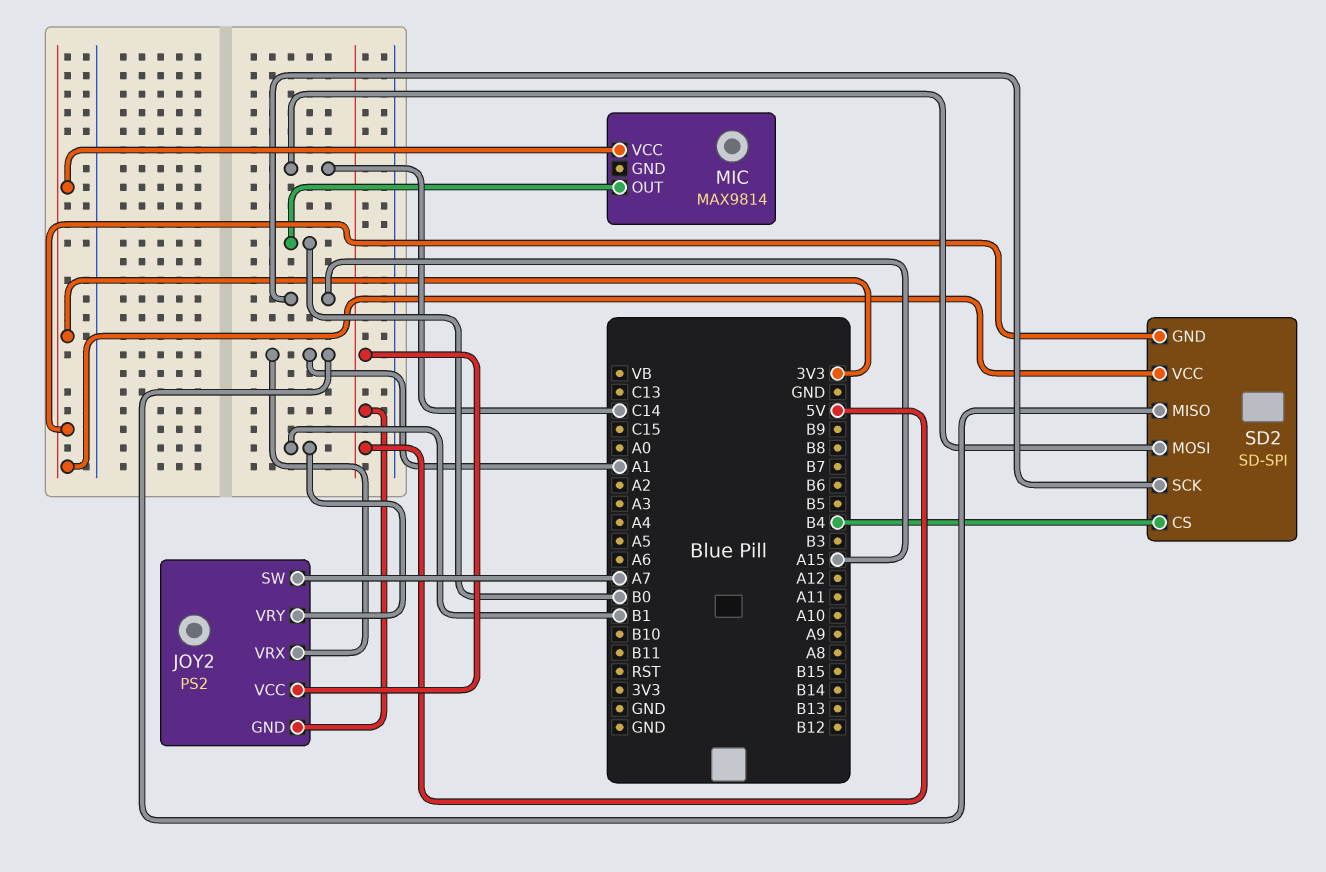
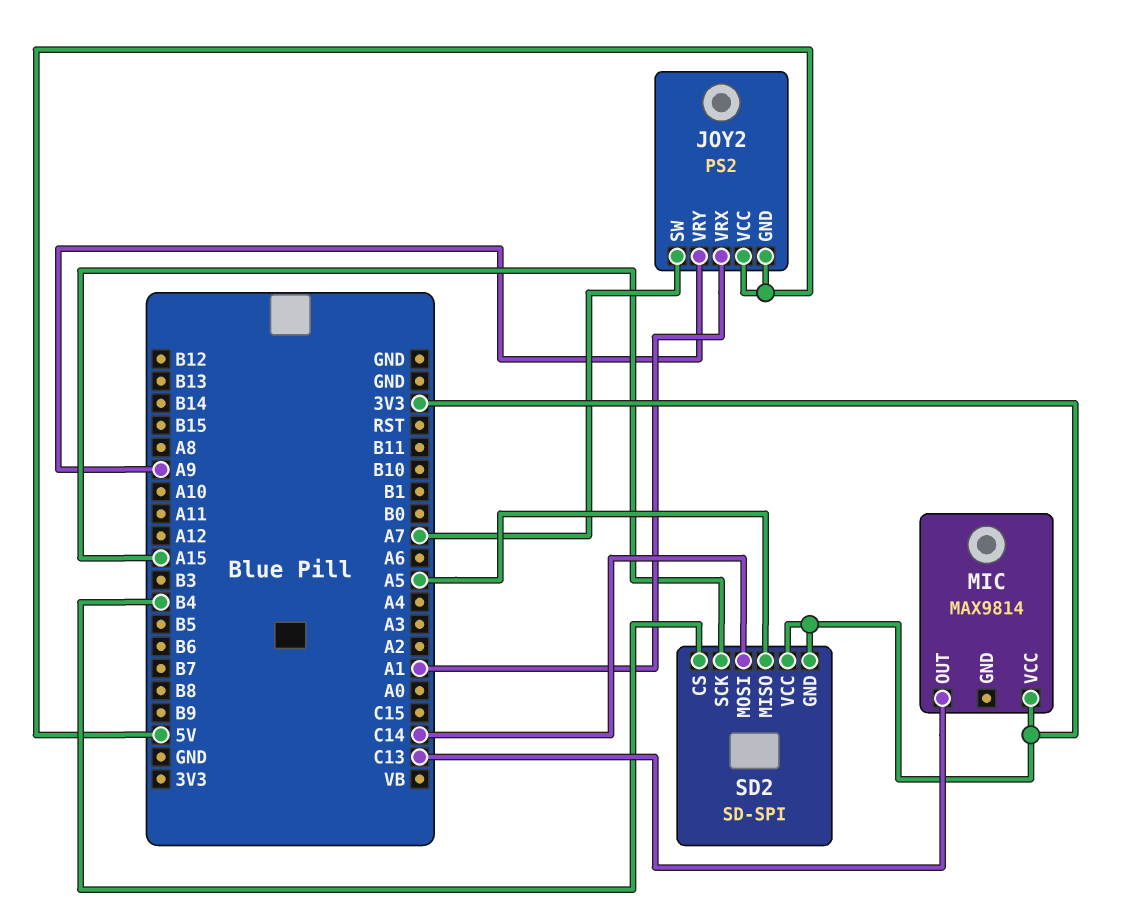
JOY2 pin VRY: B1 -> A9
MIC pin OUT: B0 -> C13
SD2 pin MISO: A1 -> A5

